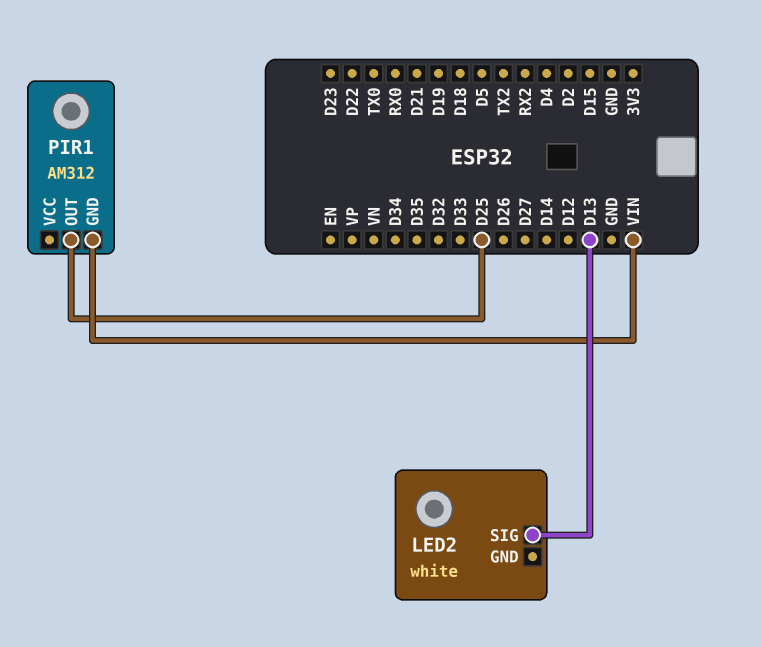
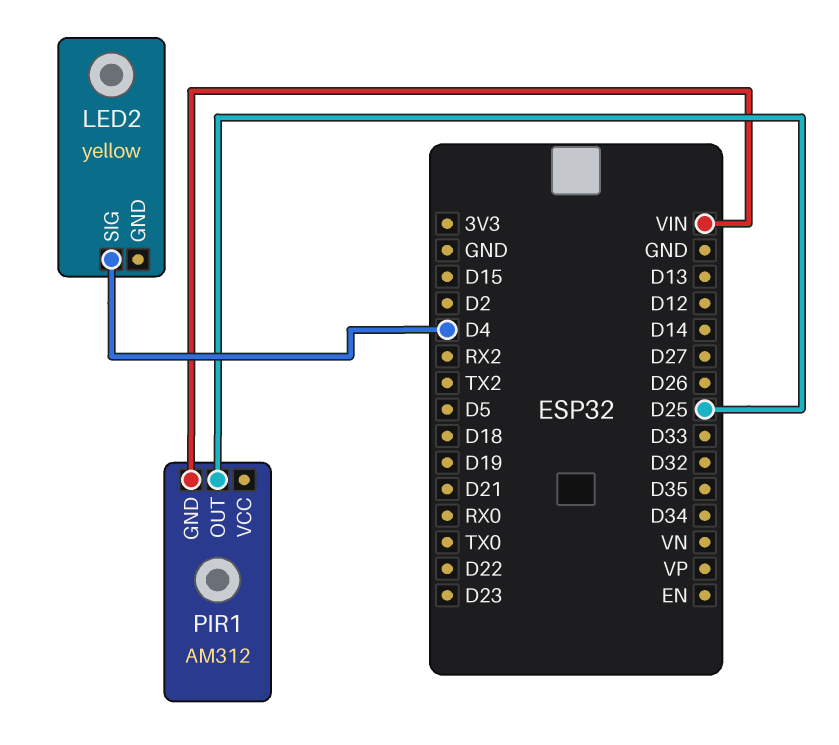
LED2: white -> yellow
LED2 pin SIG: D13 -> D4

